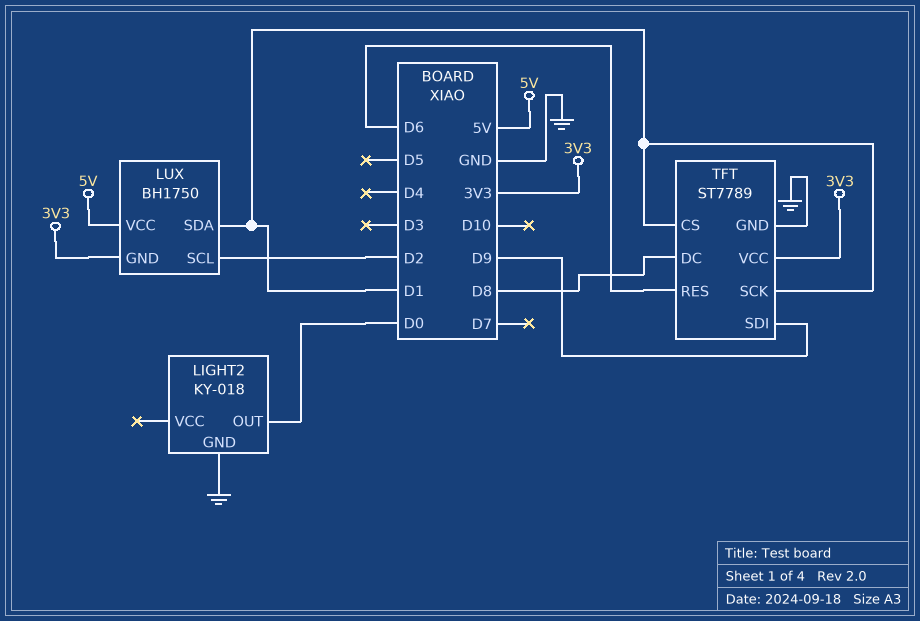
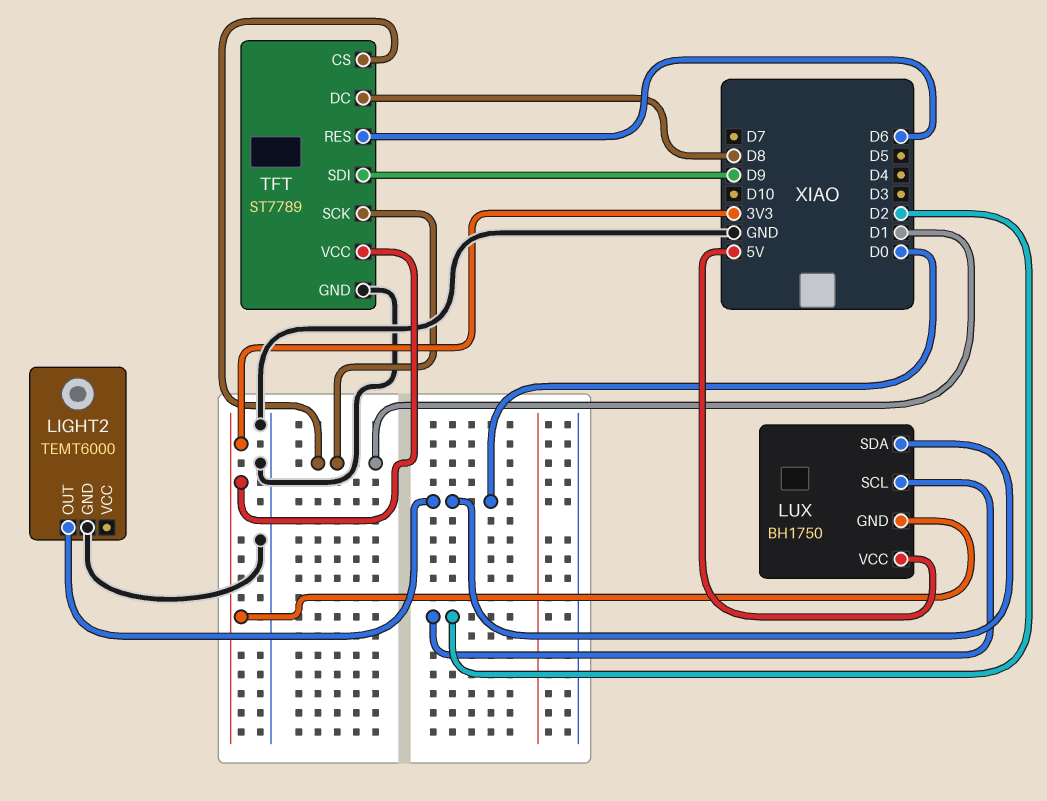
LIGHT2: KY-018 -> TEMT6000
LUX pin SDA: D1 -> D0

